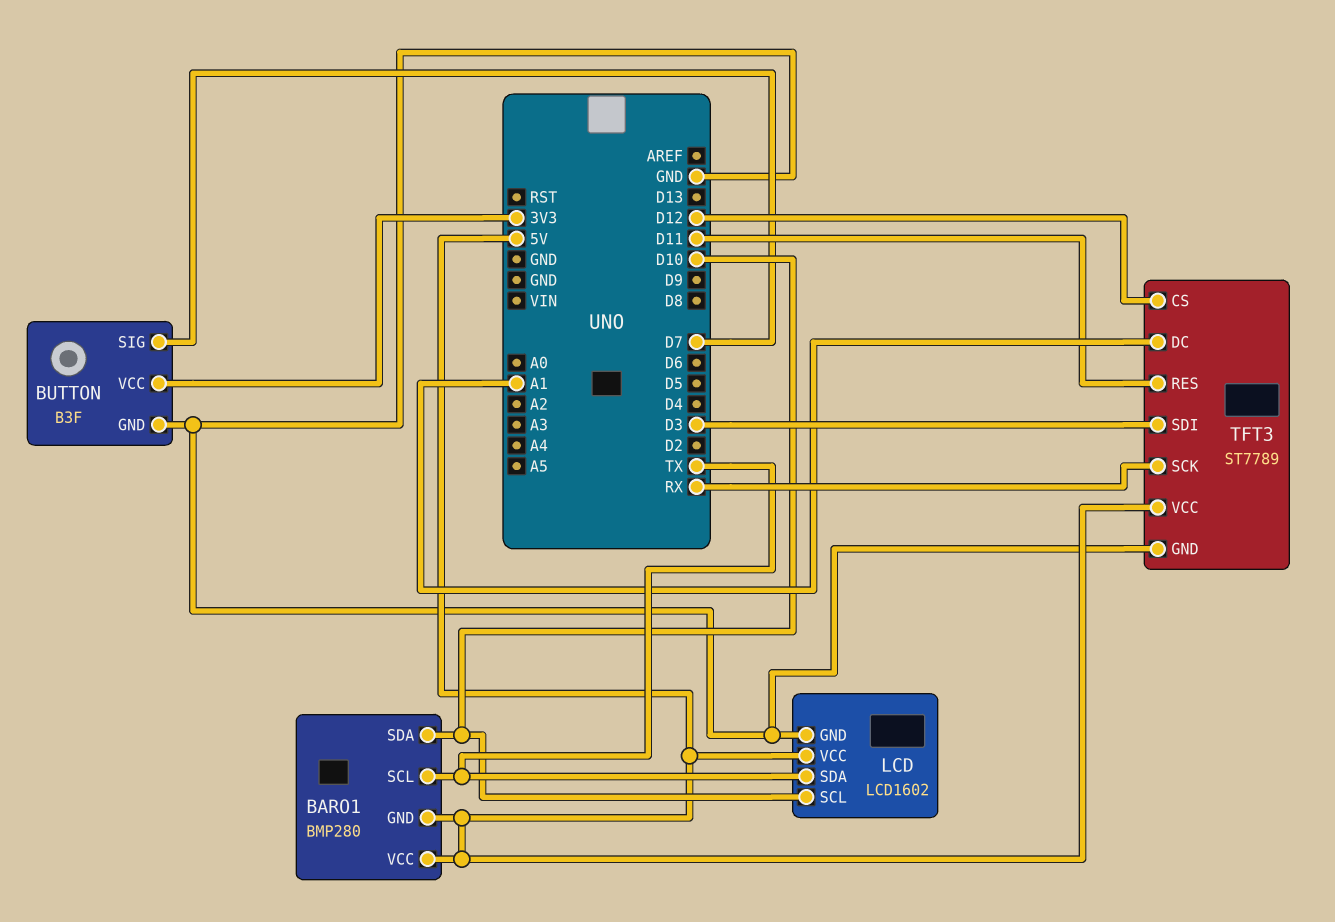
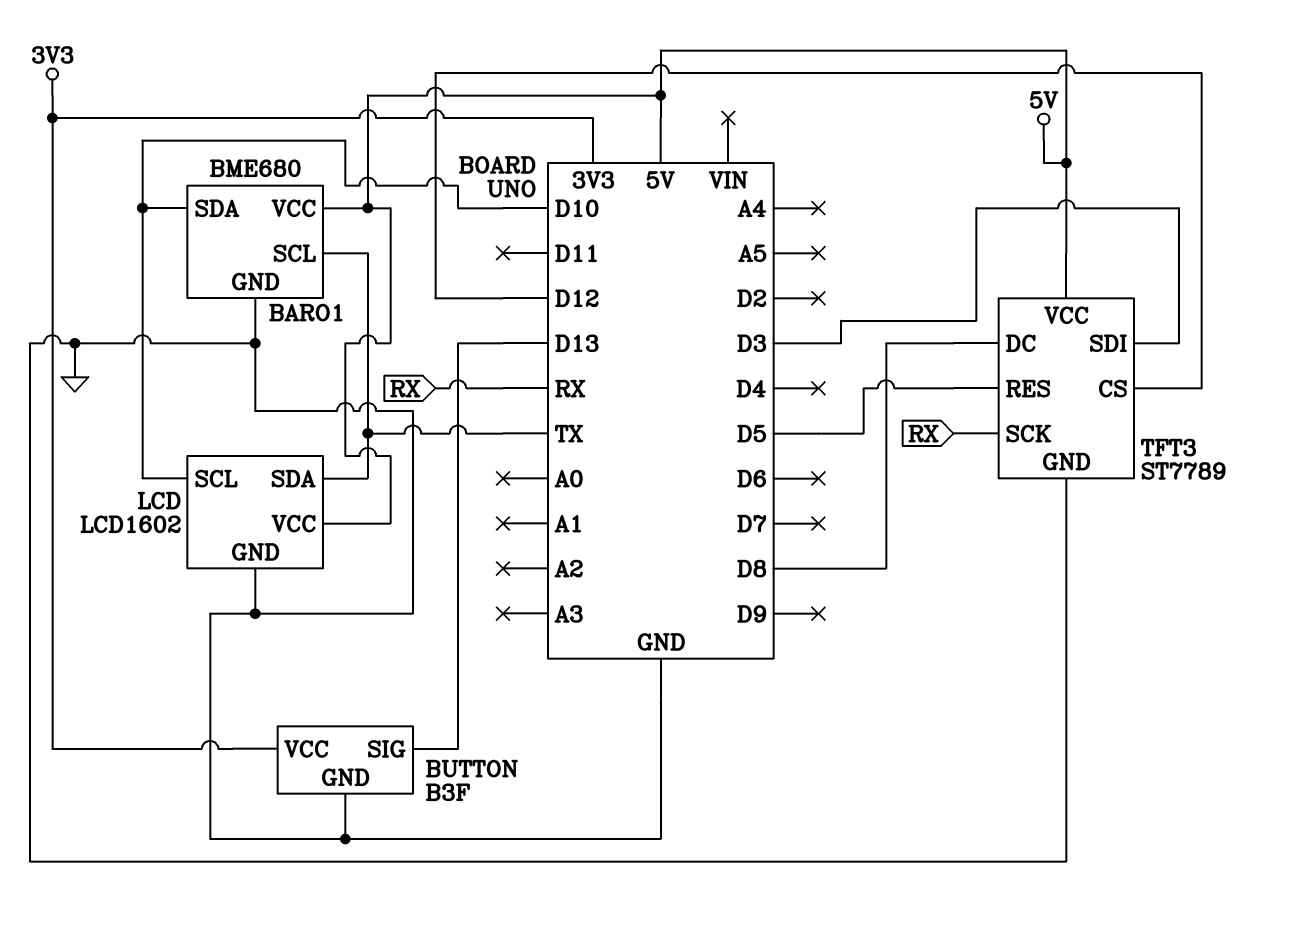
BARO1: BMP280 -> BME680
BARO1 pin GND: 5V -> GND
BUTTON pin SIG: D7 -> D13
TFT3 pin DC: A1 -> D8
TFT3 pin RES: D11 -> D5

